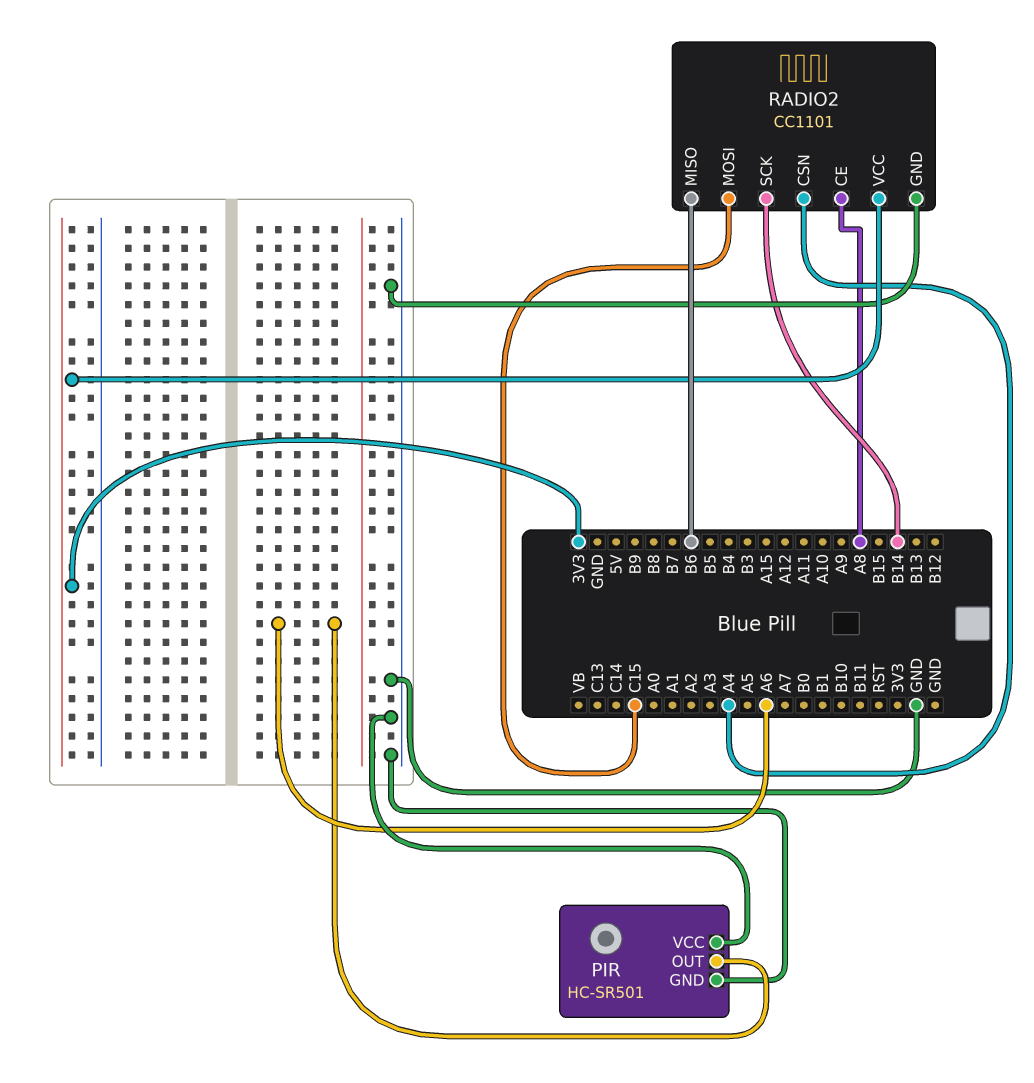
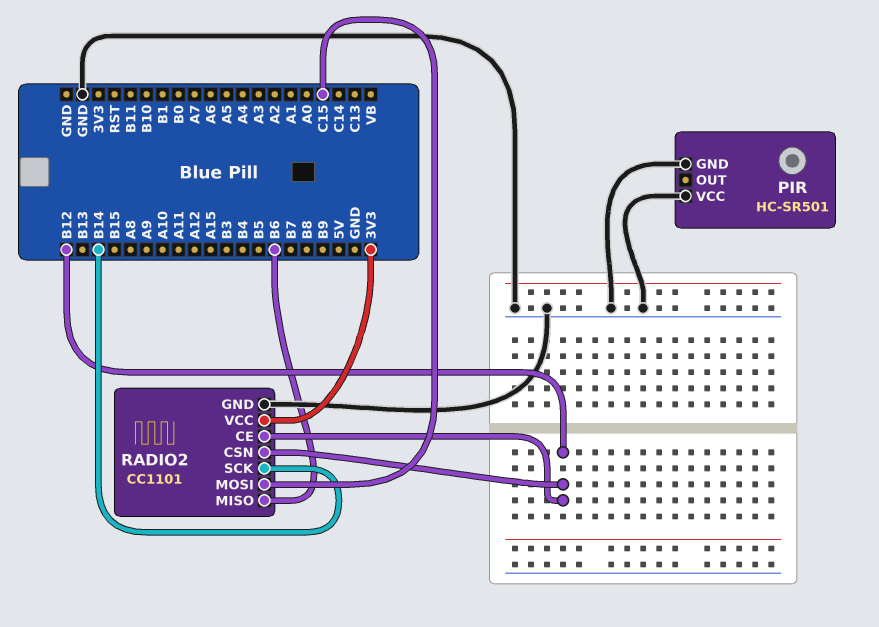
PIR pin OUT: A6 -> none
RADIO2 pin CE: A8 -> B12
RADIO2 pin CSN: A4 -> B12

